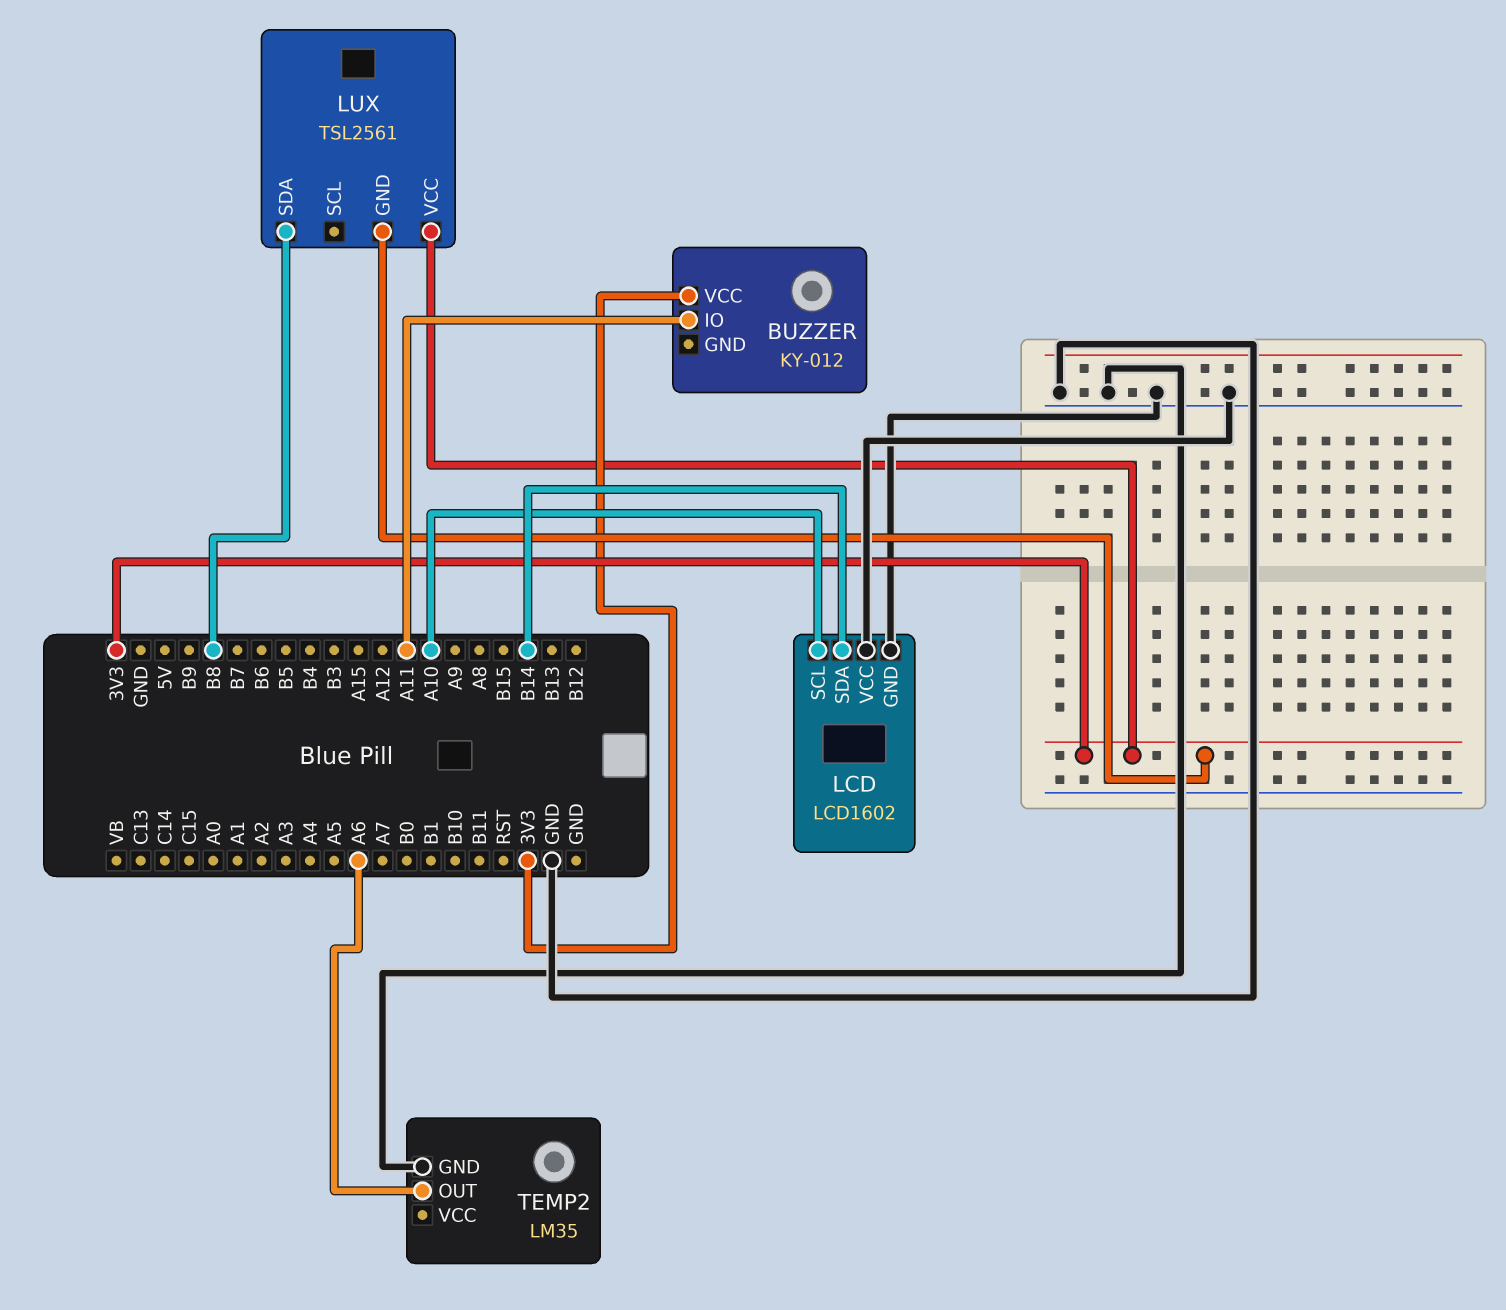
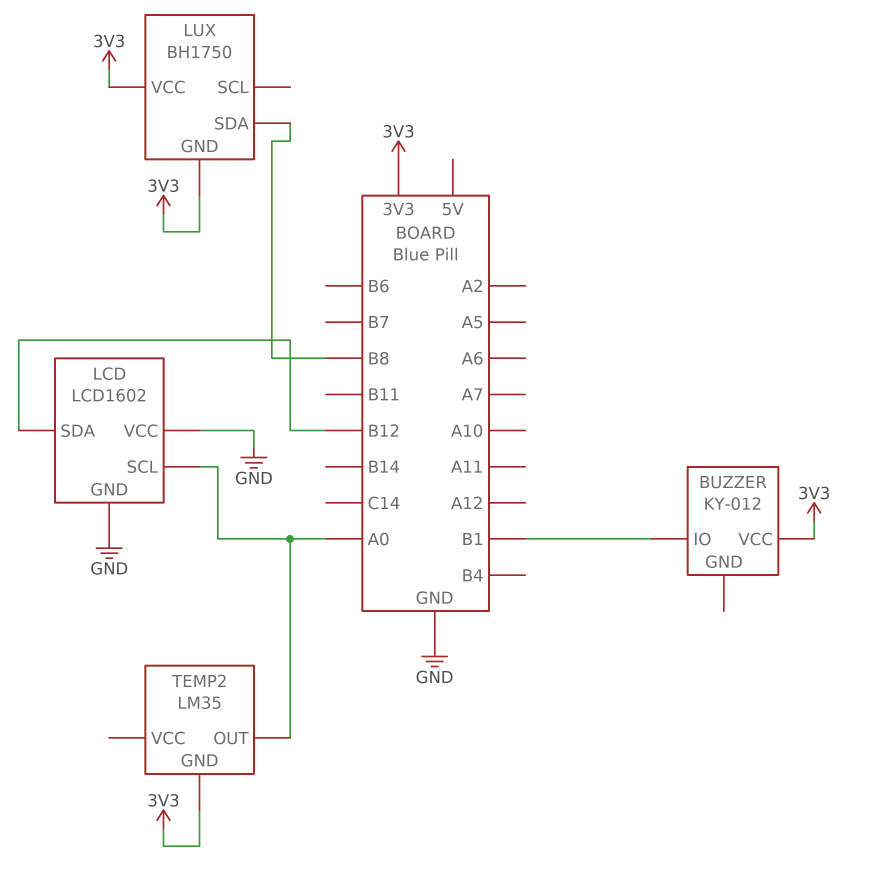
BUZZER pin IO: A11 -> B1
LCD pin SCL: A10 -> A0
LCD pin SDA: B14 -> B12
LUX: TSL2561 -> BH1750
TEMP2 pin GND: GND -> 3V3
TEMP2 pin OUT: A6 -> A0

